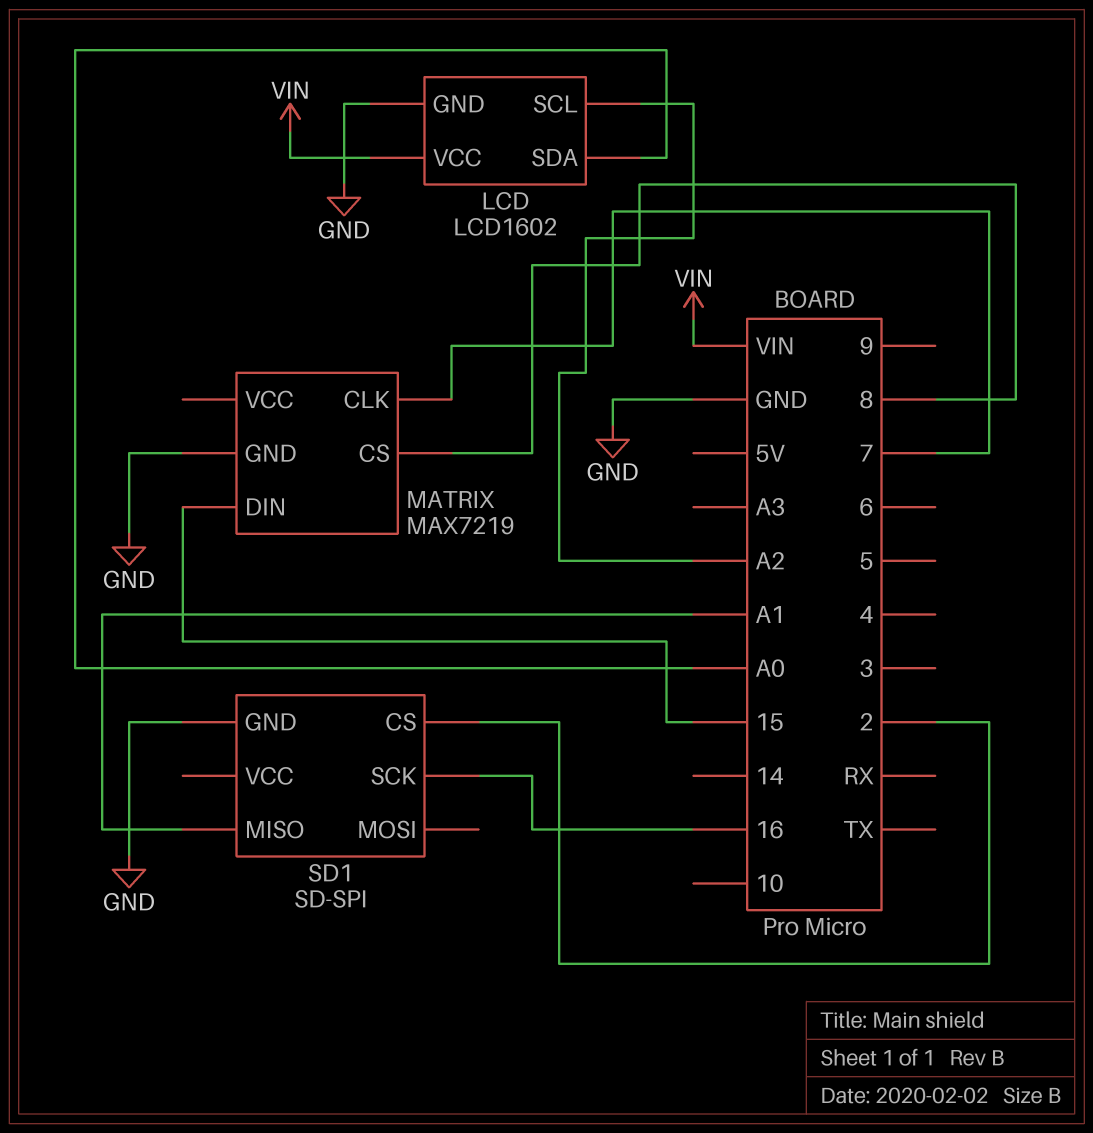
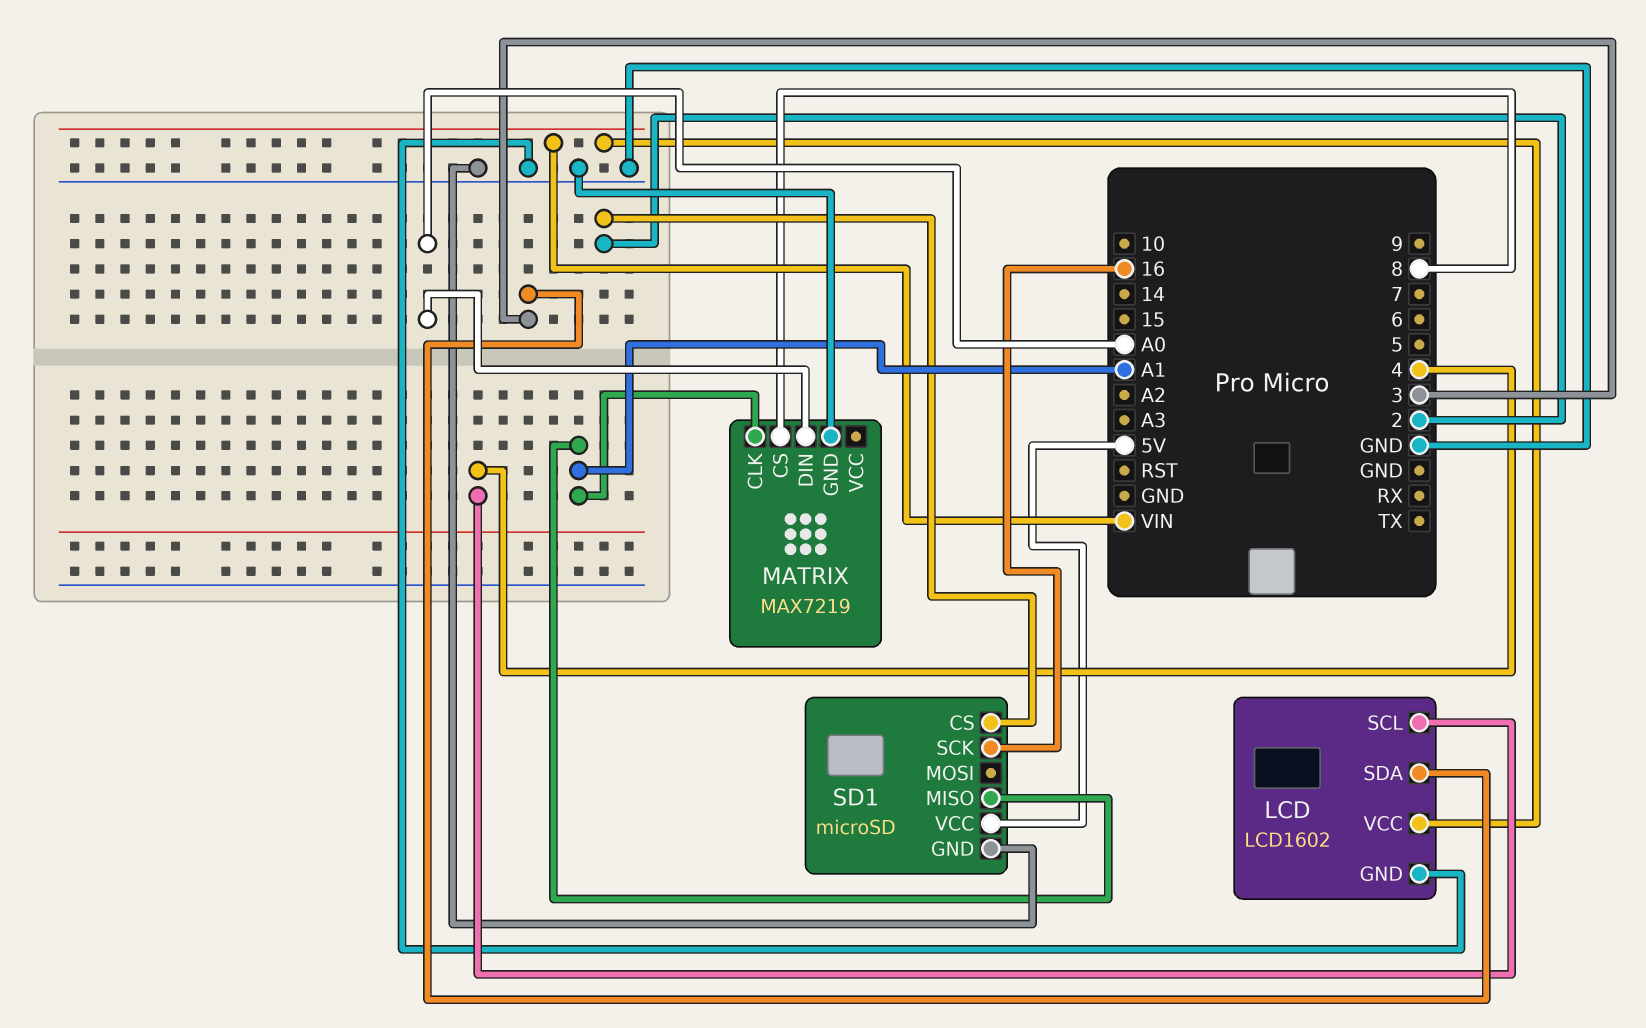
LCD pin SCL: A2 -> 4
LCD pin SDA: A0 -> 3
MATRIX pin CLK: 7 -> A1
MATRIX pin DIN: 15 -> A0
SD1: SD-SPI -> microSD
SD1 pin VCC: none -> 5V

